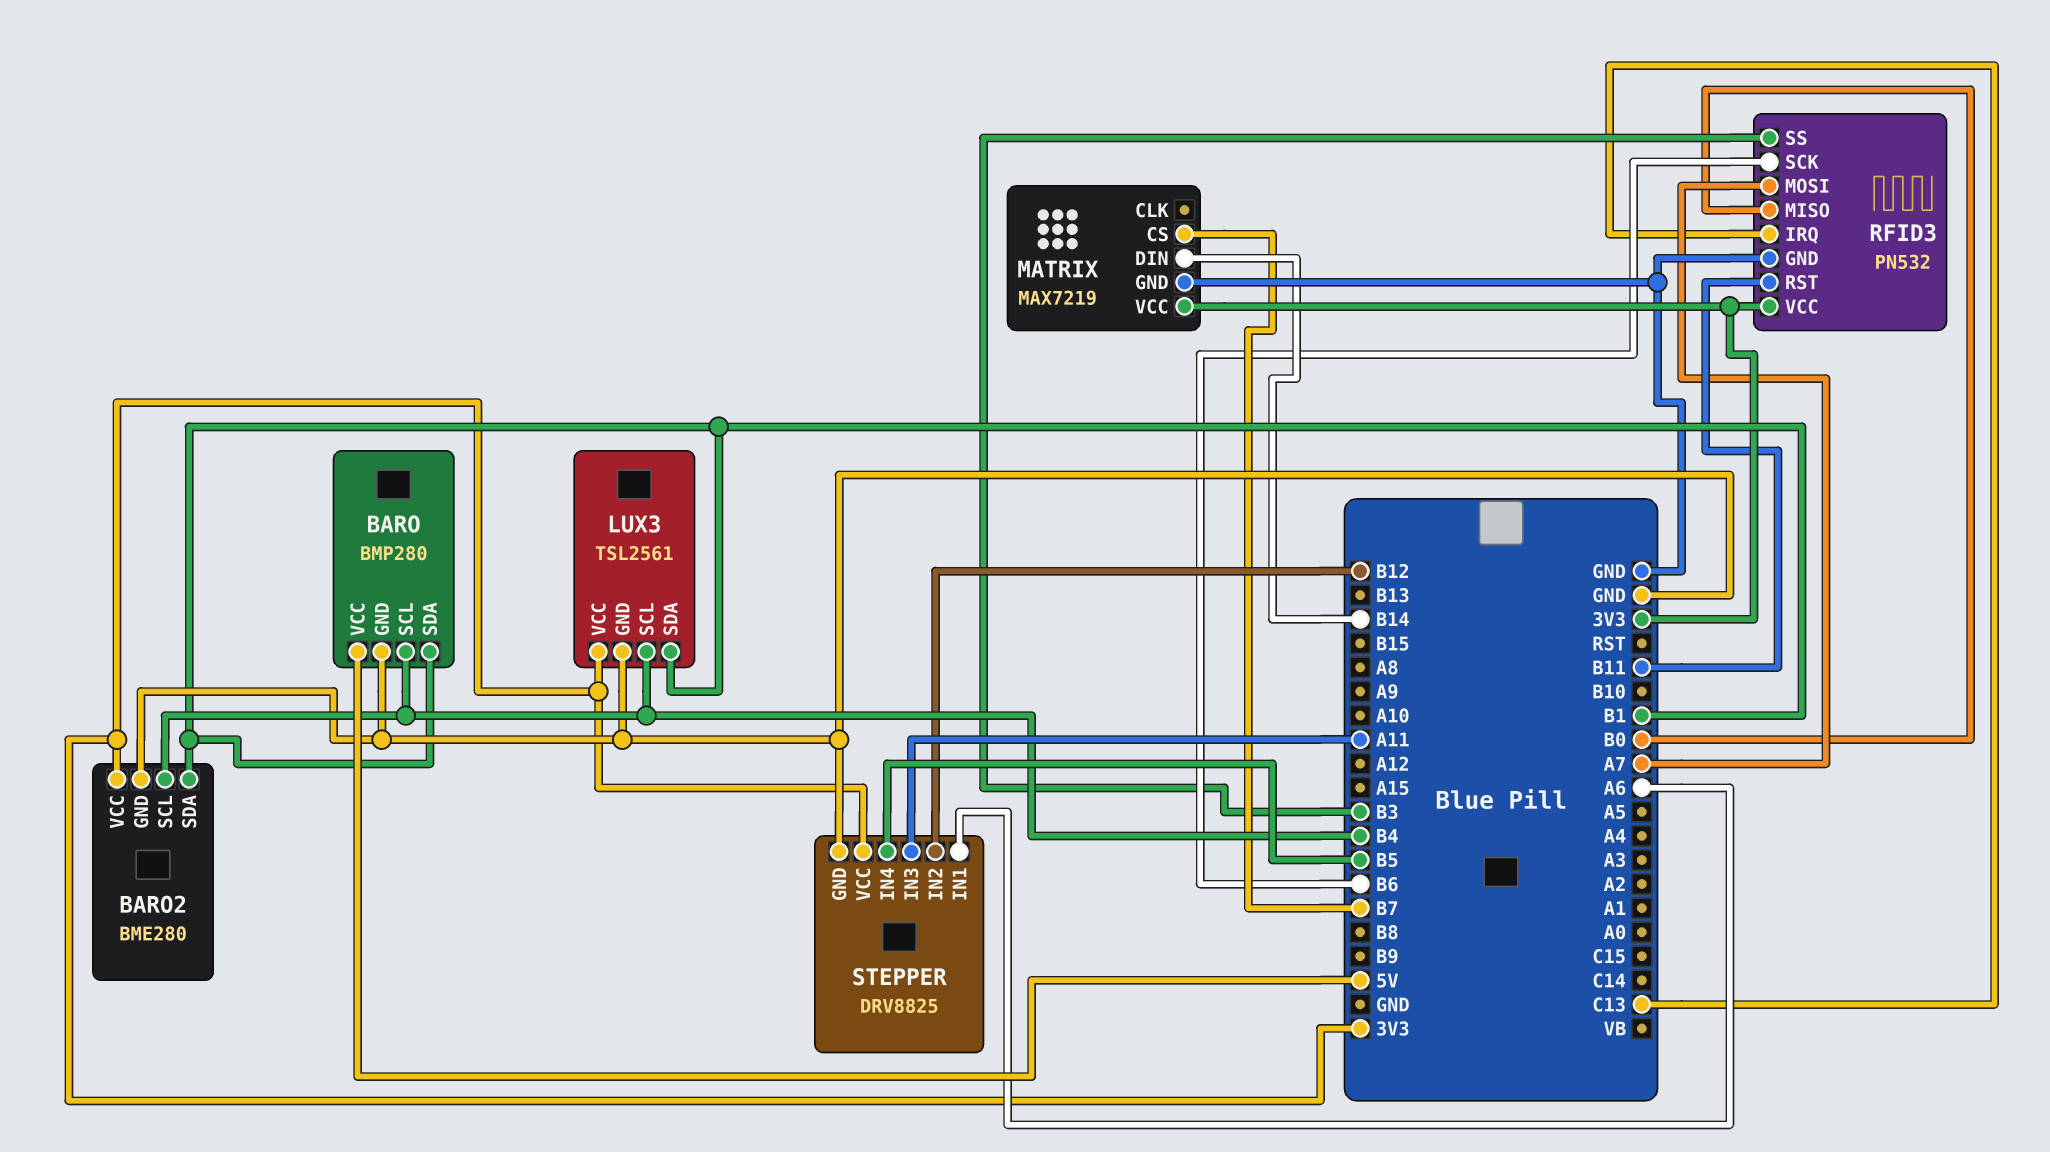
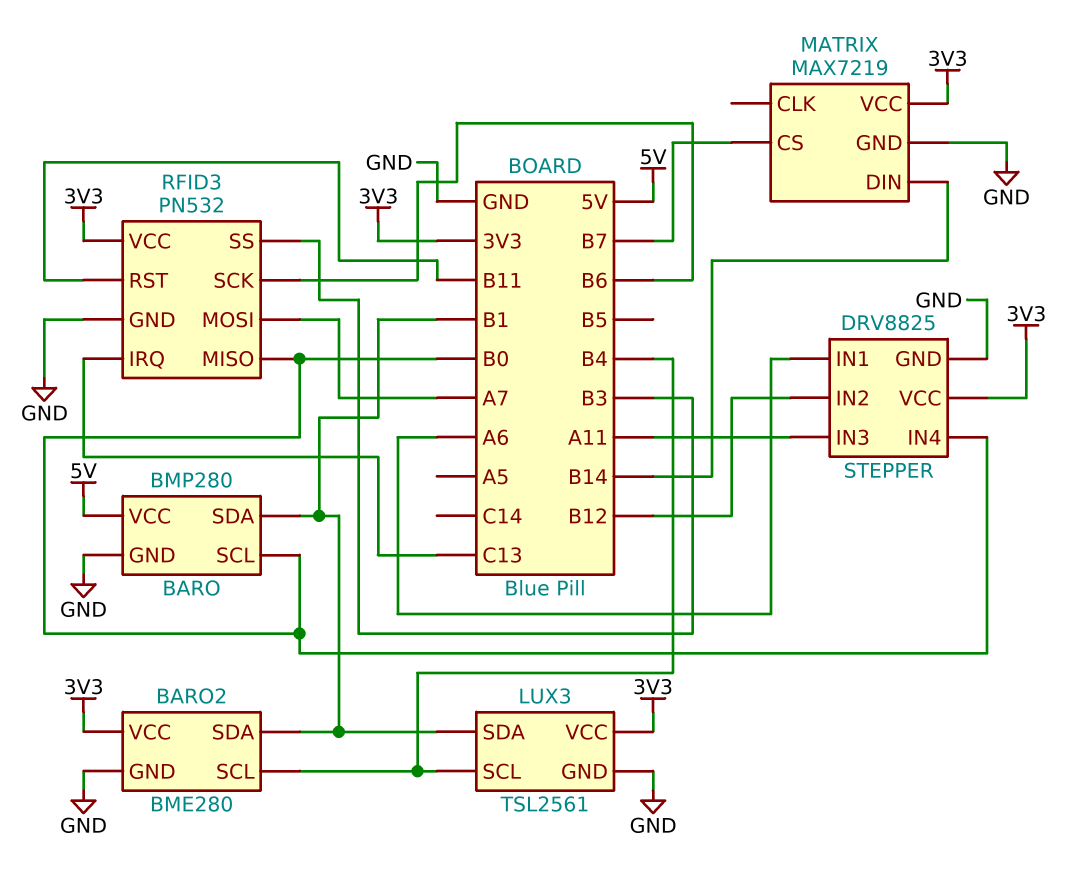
BARO pin SCL: B4 -> B0
STEPPER pin IN4: B5 -> B0

